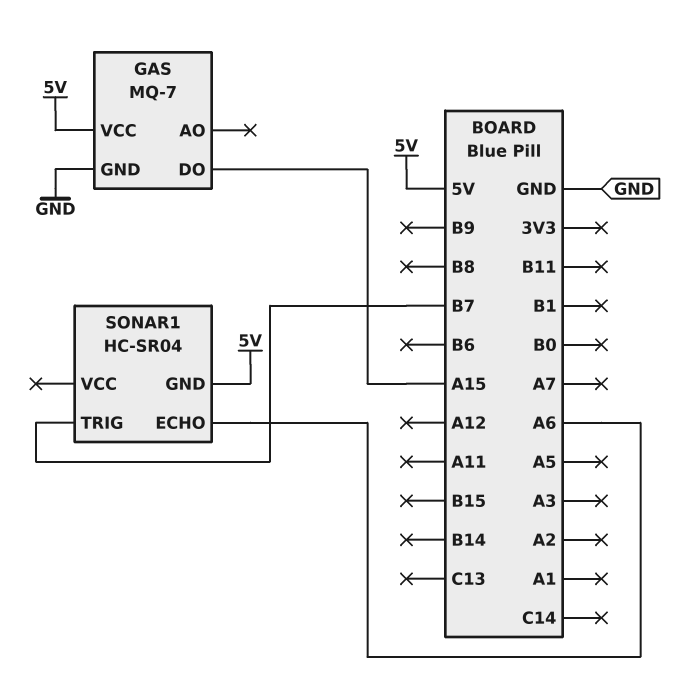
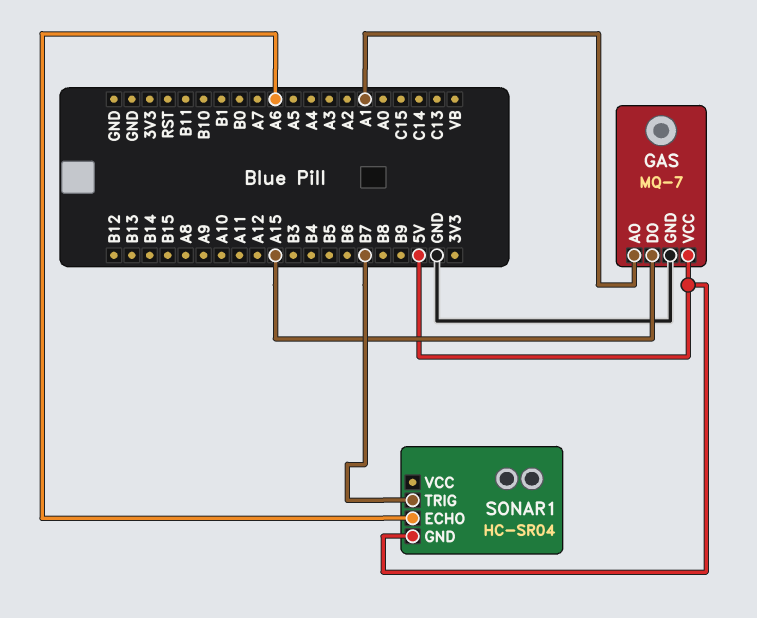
GAS pin AO: none -> A1

